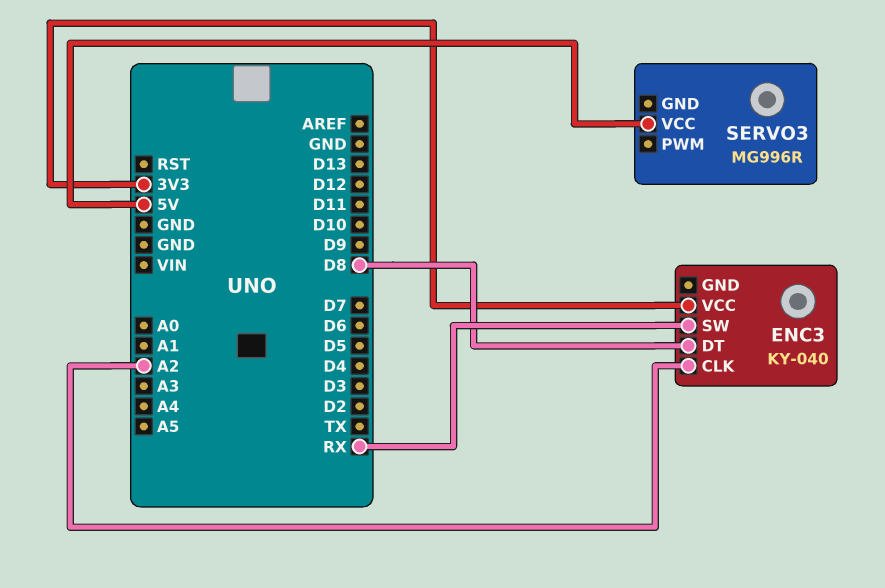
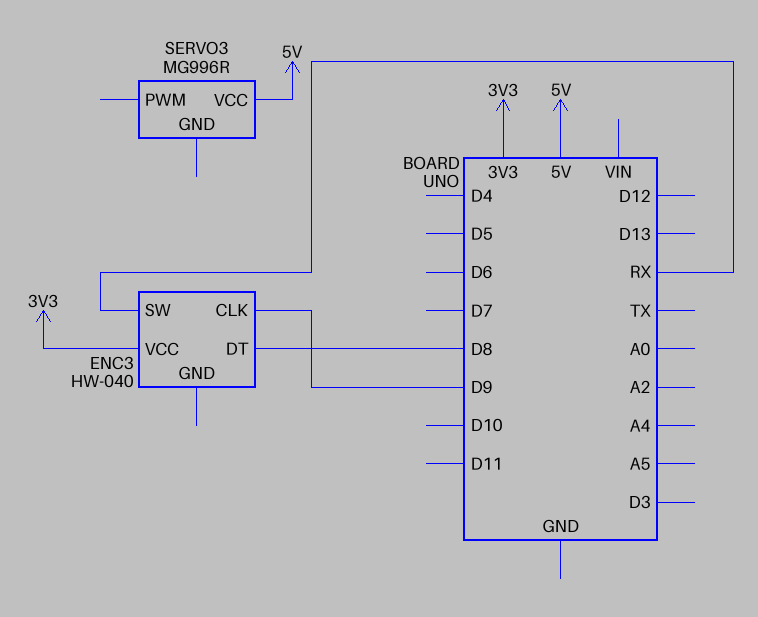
ENC3: KY-040 -> HW-040
ENC3 pin CLK: A2 -> D9

